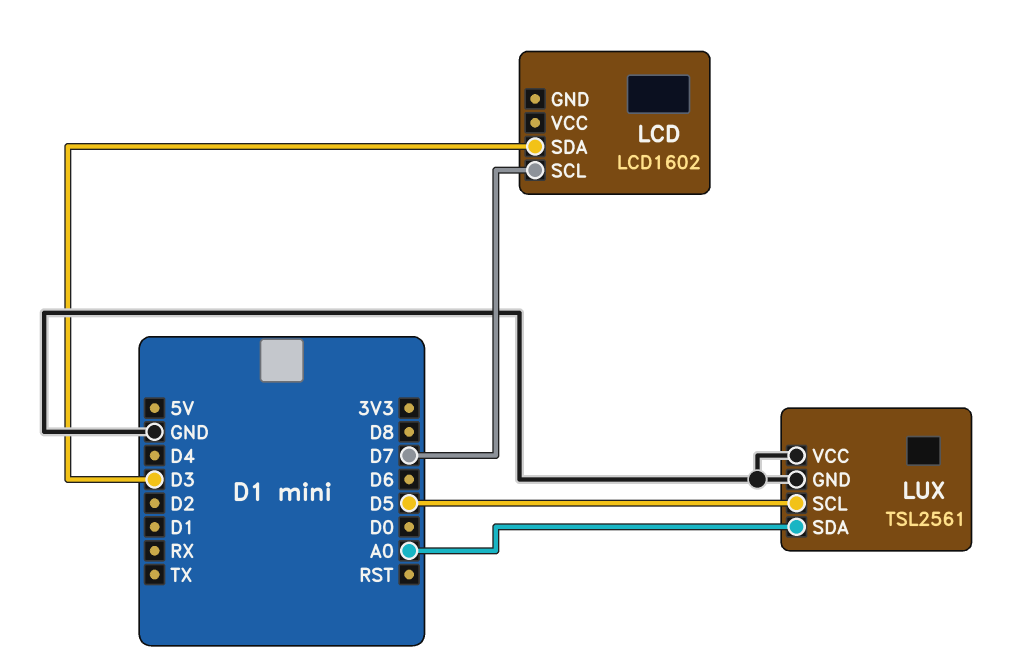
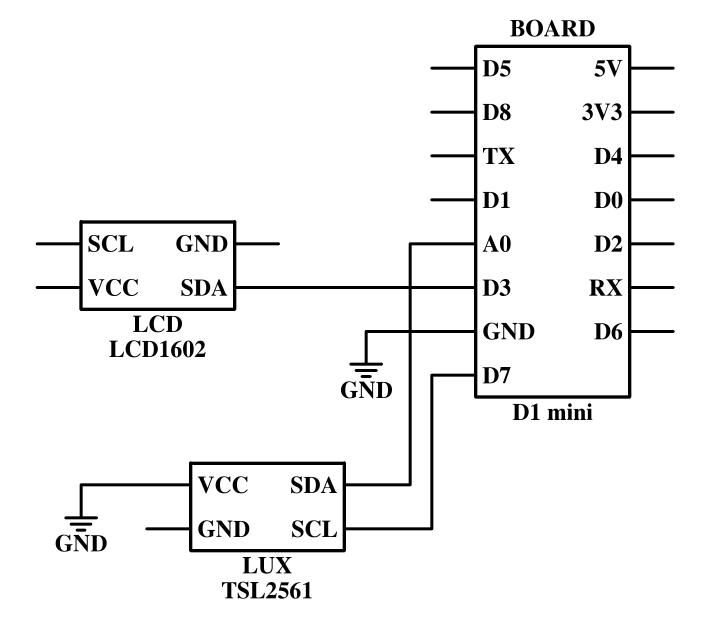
LCD pin SCL: D7 -> none
LUX pin GND: GND -> none
LUX pin SCL: D5 -> D7

